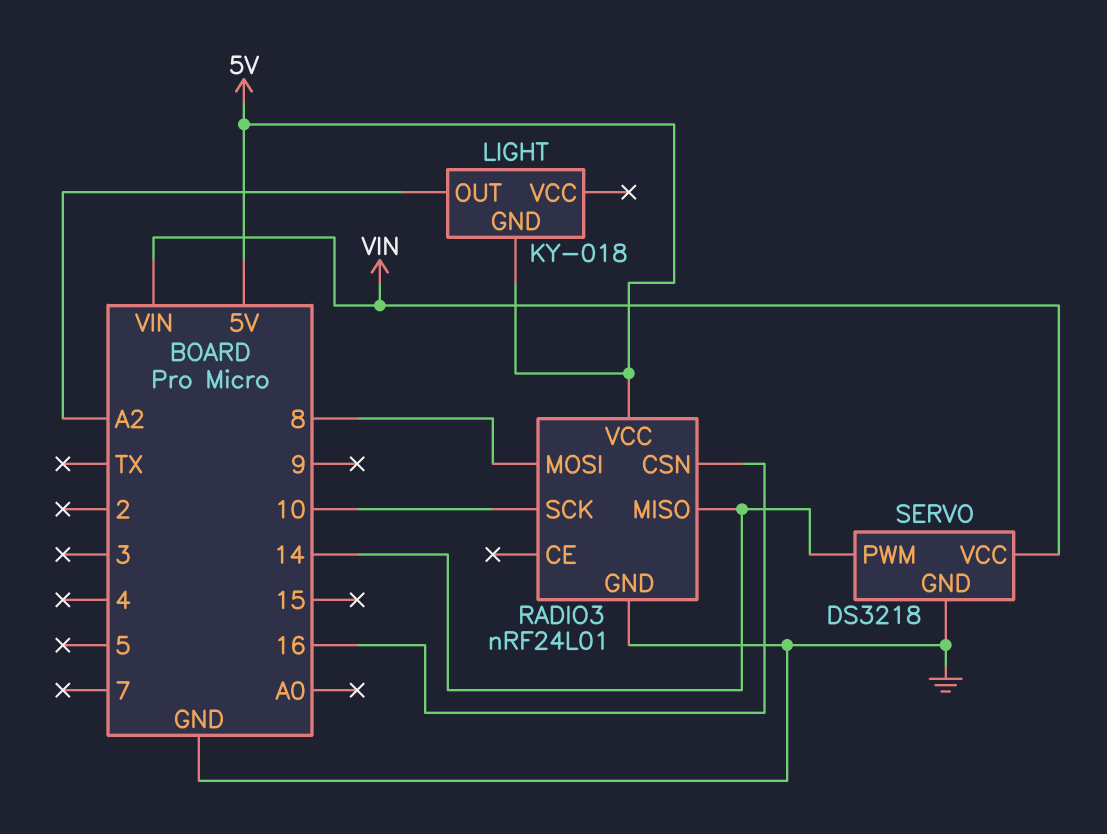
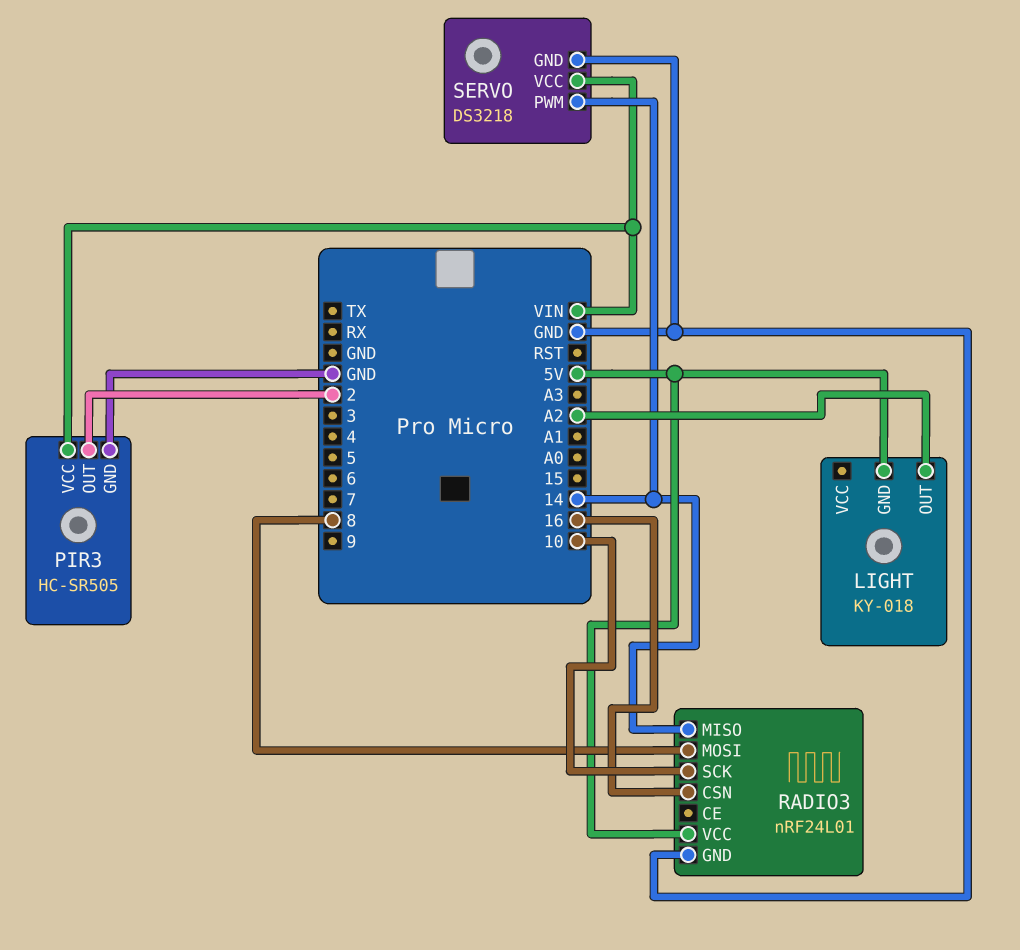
PIR3: none -> HC-SR505
PIR3 pin GND: none -> GND
PIR3 pin OUT: none -> 2
PIR3 pin VCC: none -> VIN

